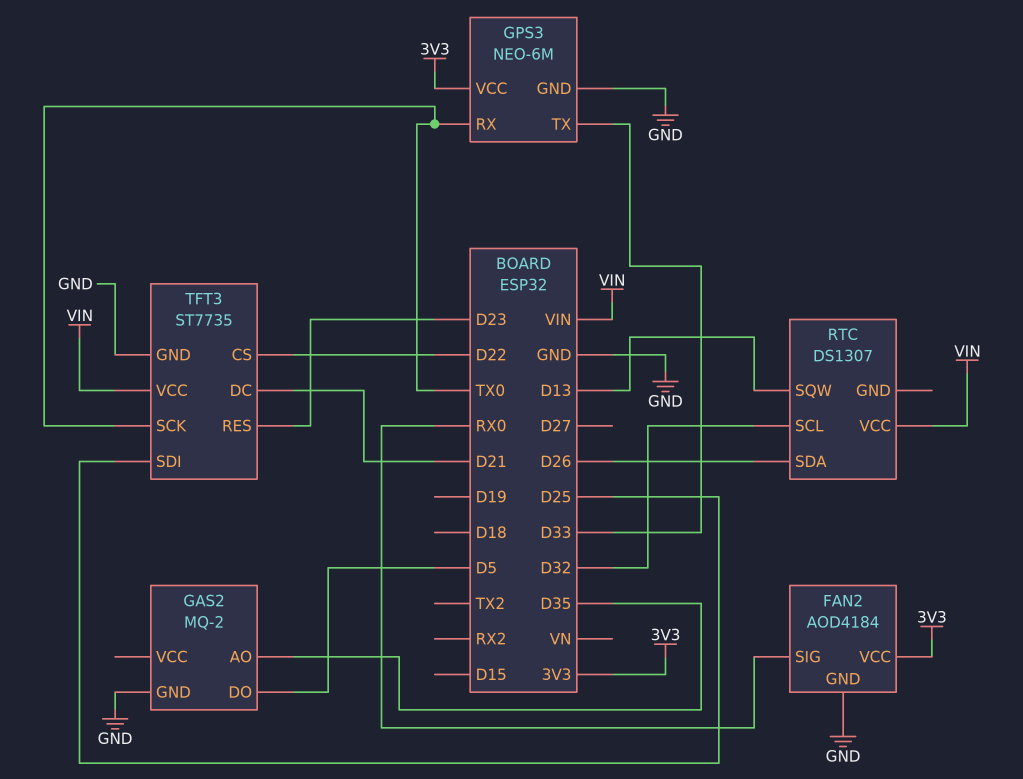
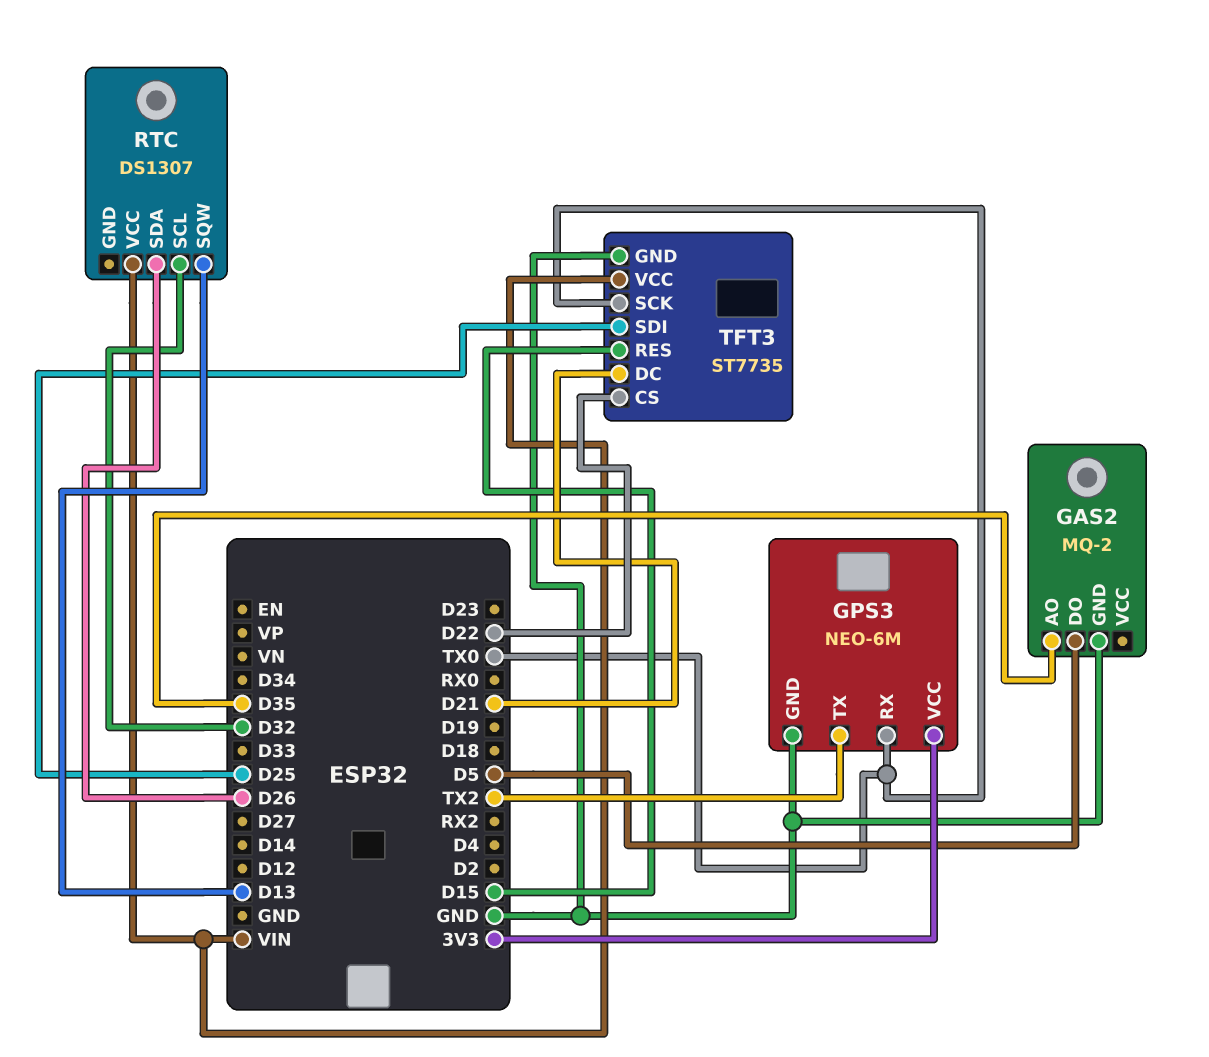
FAN2: AOD4184 -> none
FAN2 pin GND: GND -> none
FAN2 pin SIG: RX0 -> none
FAN2 pin VCC: 3V3 -> none
GPS3 pin TX: D33 -> TX2
TFT3 pin RES: D23 -> D15

